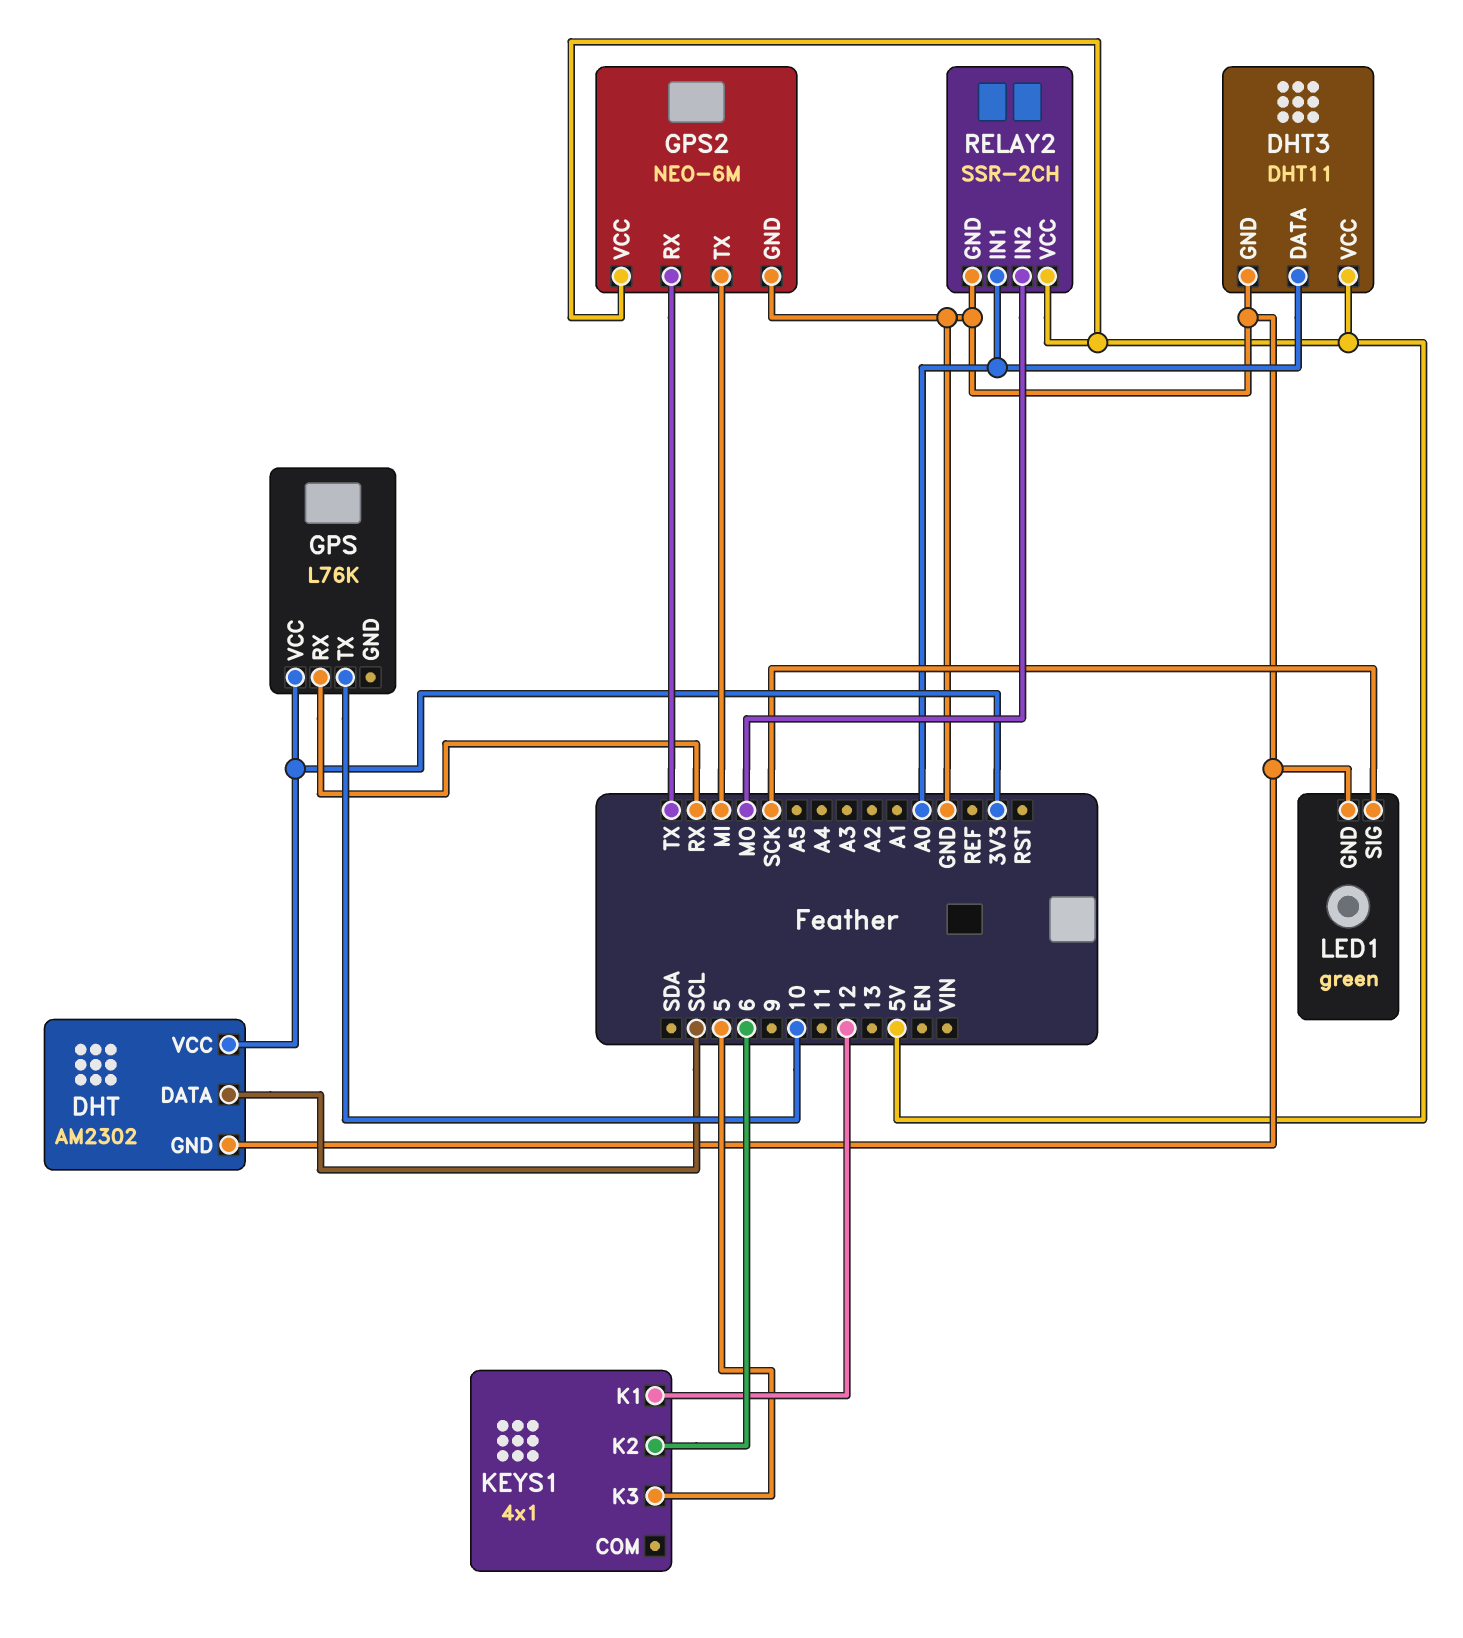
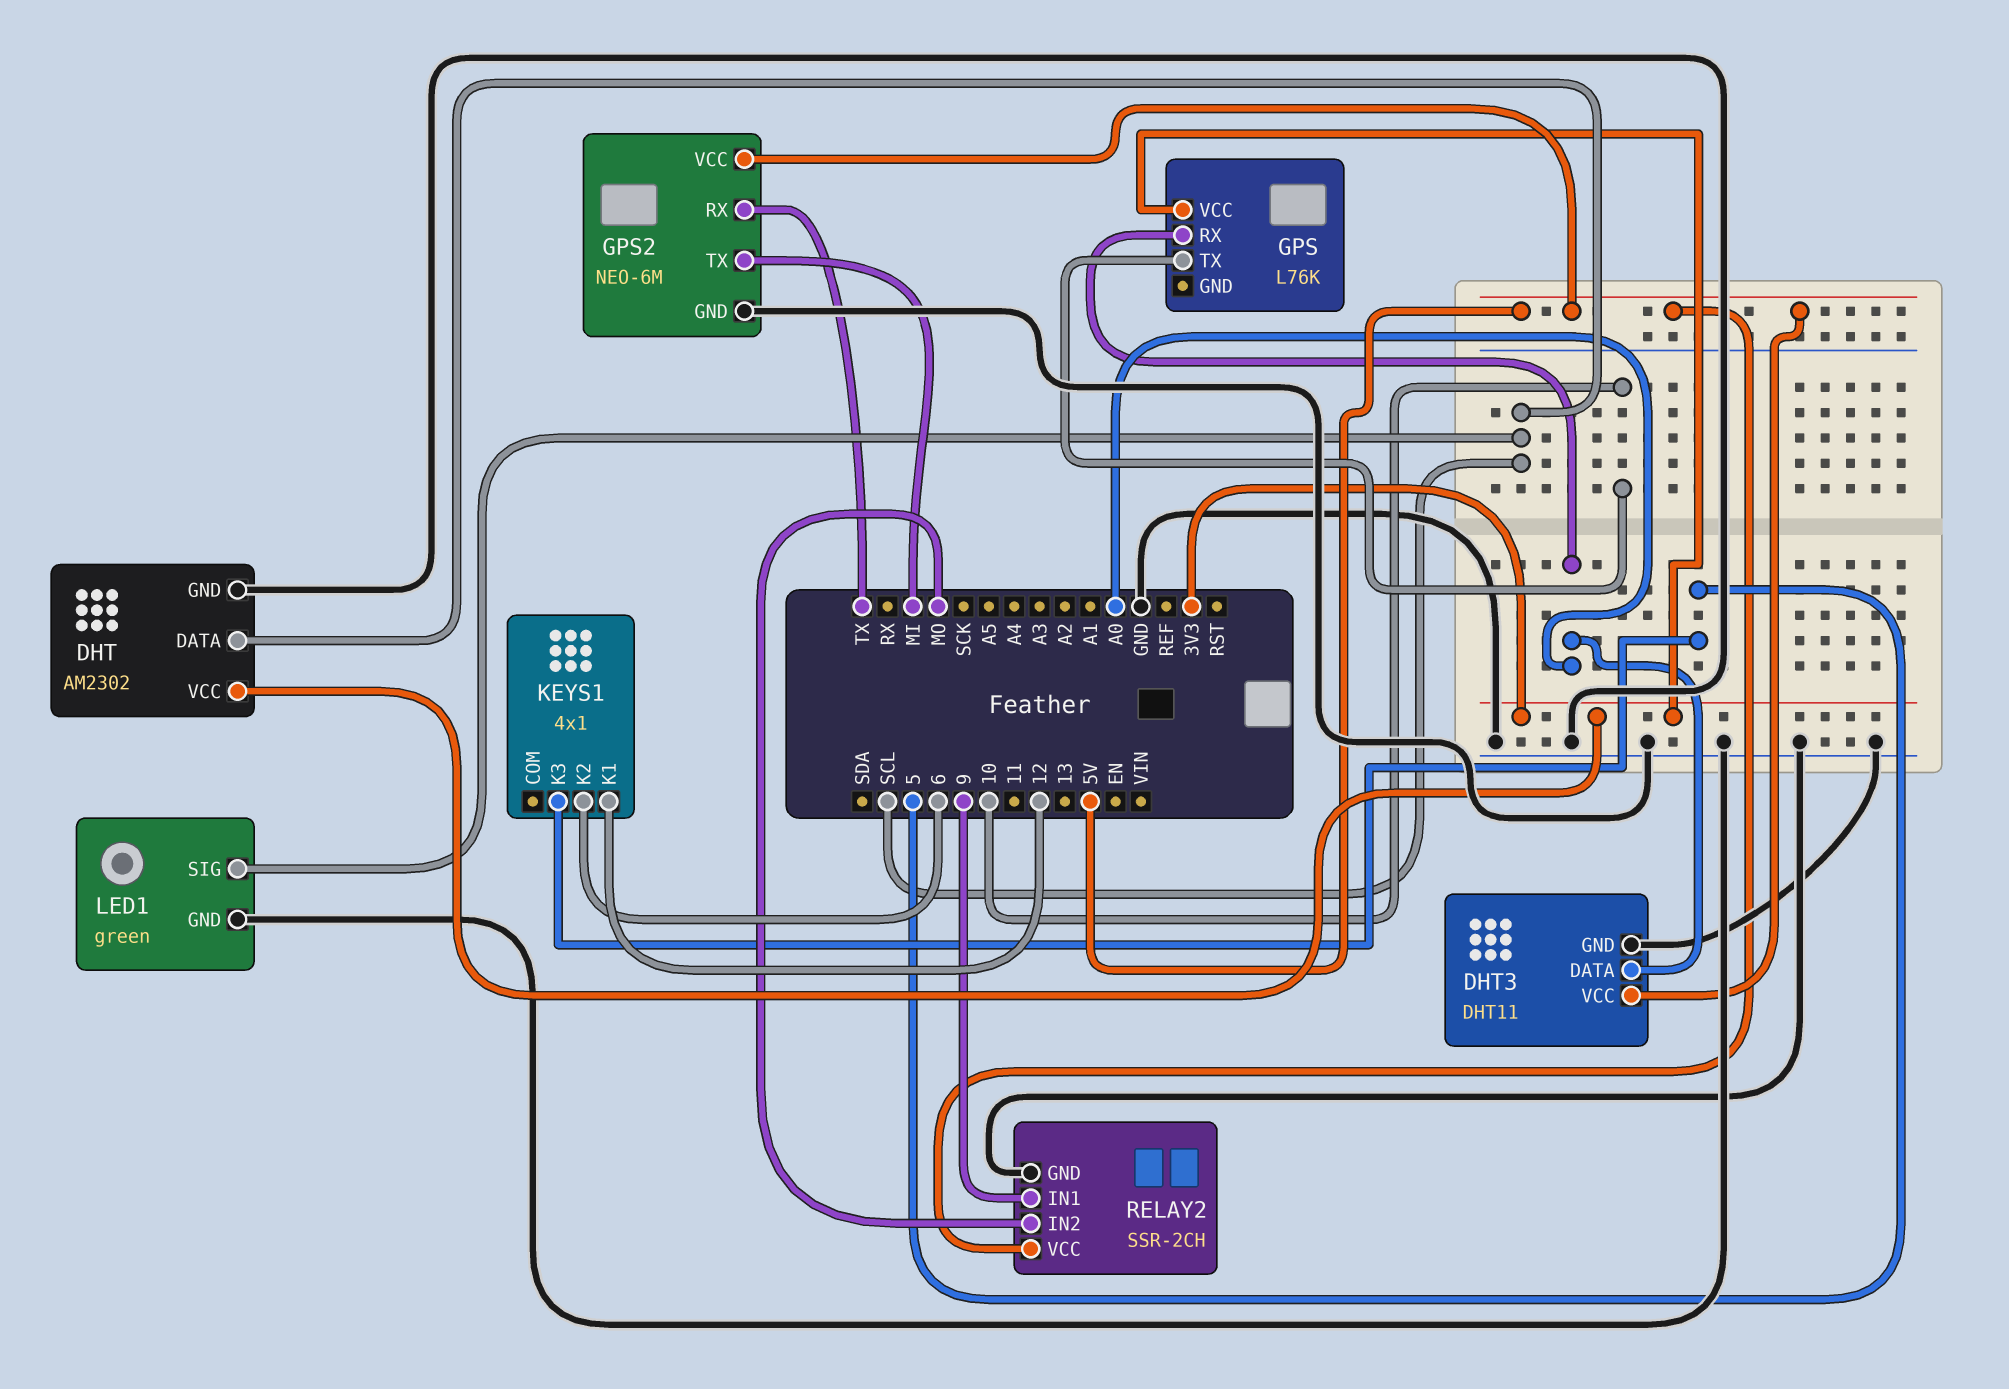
GPS pin RX: RX -> A0
LED1 pin SIG: SCK -> SCL
RELAY2 pin IN1: A0 -> 9

